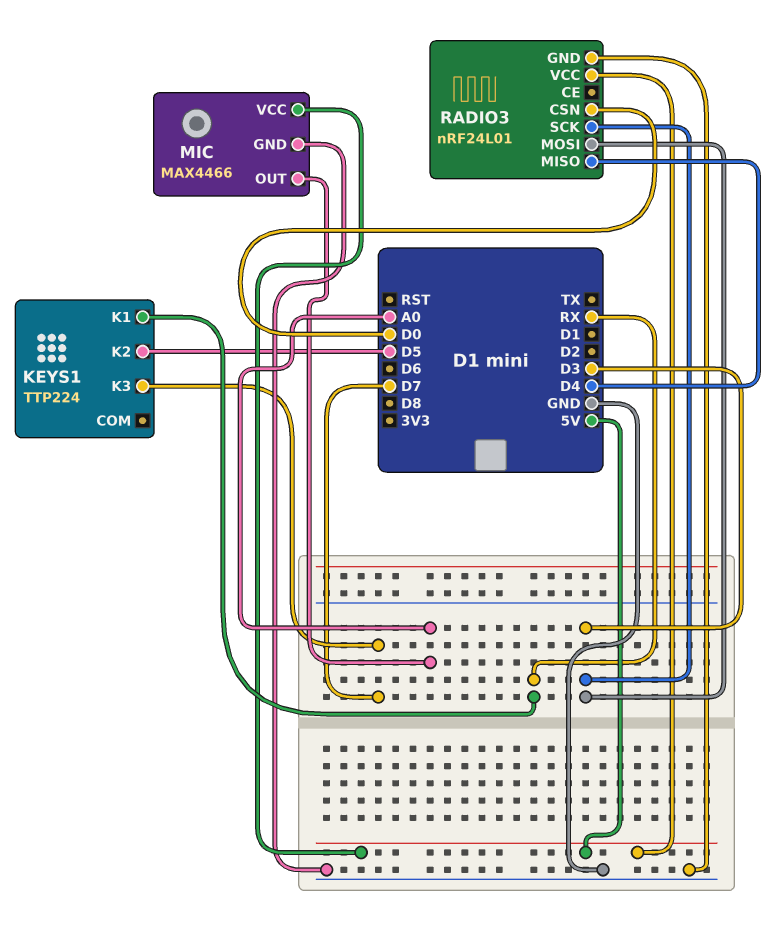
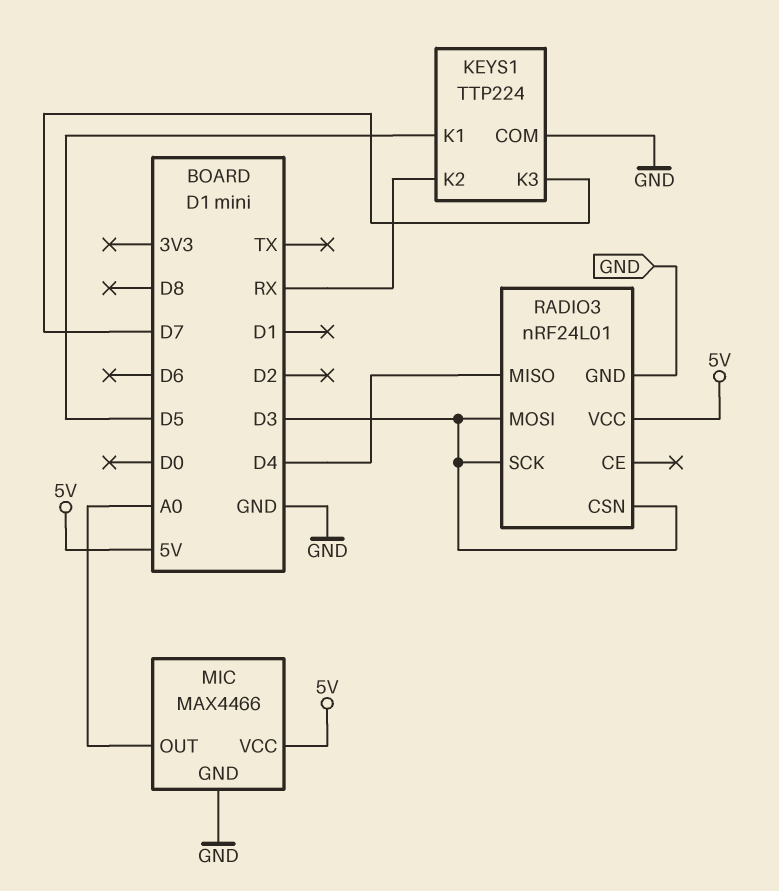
KEYS1 pin COM: none -> GND
KEYS1 pin K1: RX -> D5
KEYS1 pin K2: D5 -> RX
RADIO3 pin CSN: D0 -> D3

